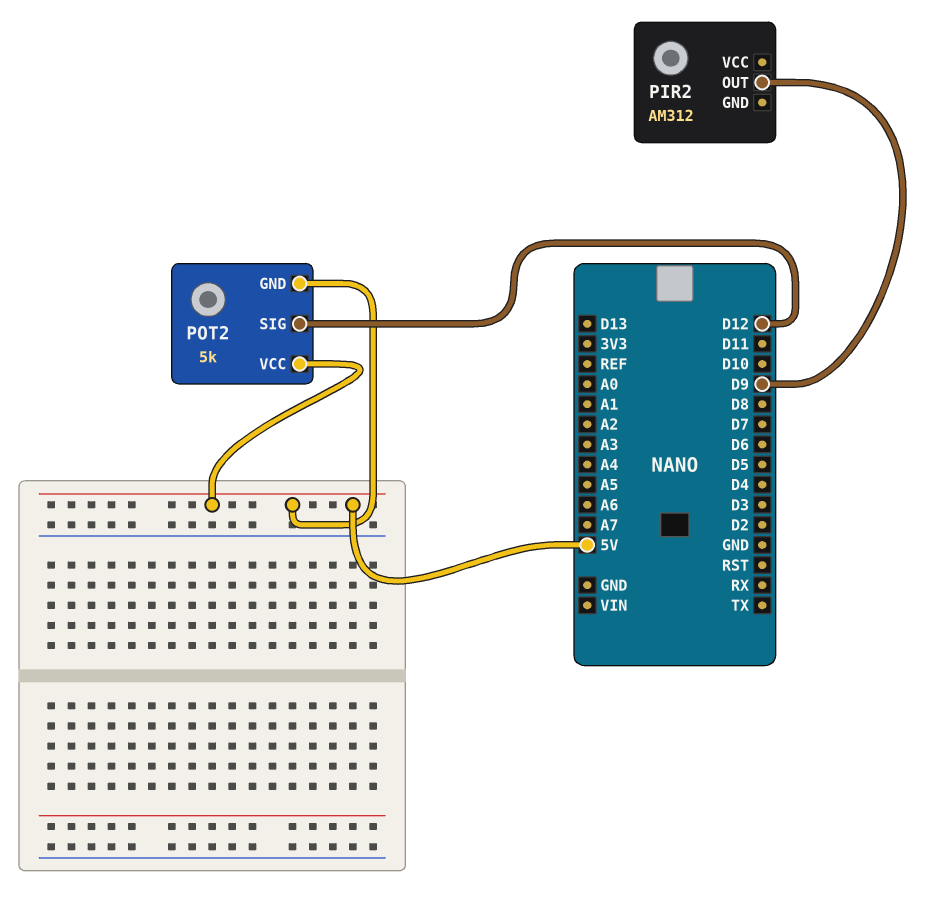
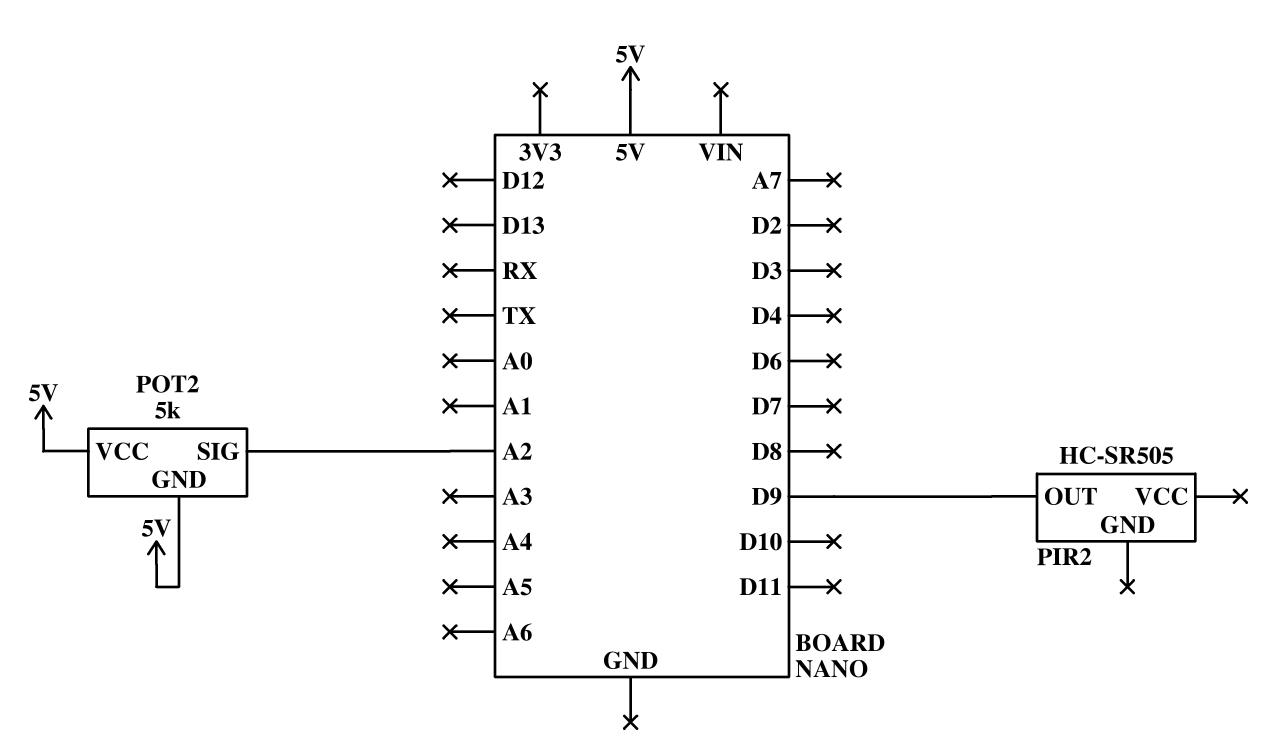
PIR2: AM312 -> HC-SR505
POT2 pin SIG: D12 -> A2

